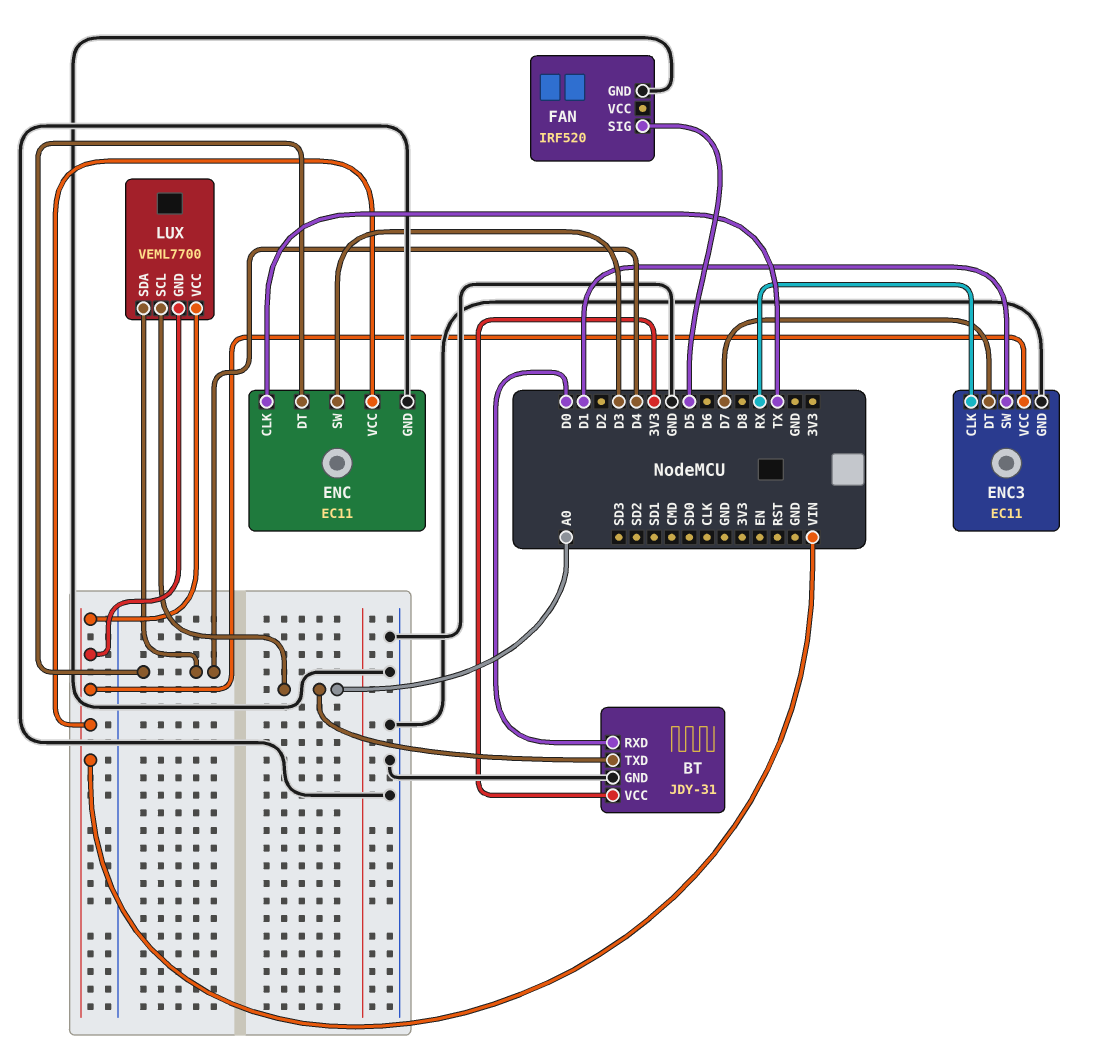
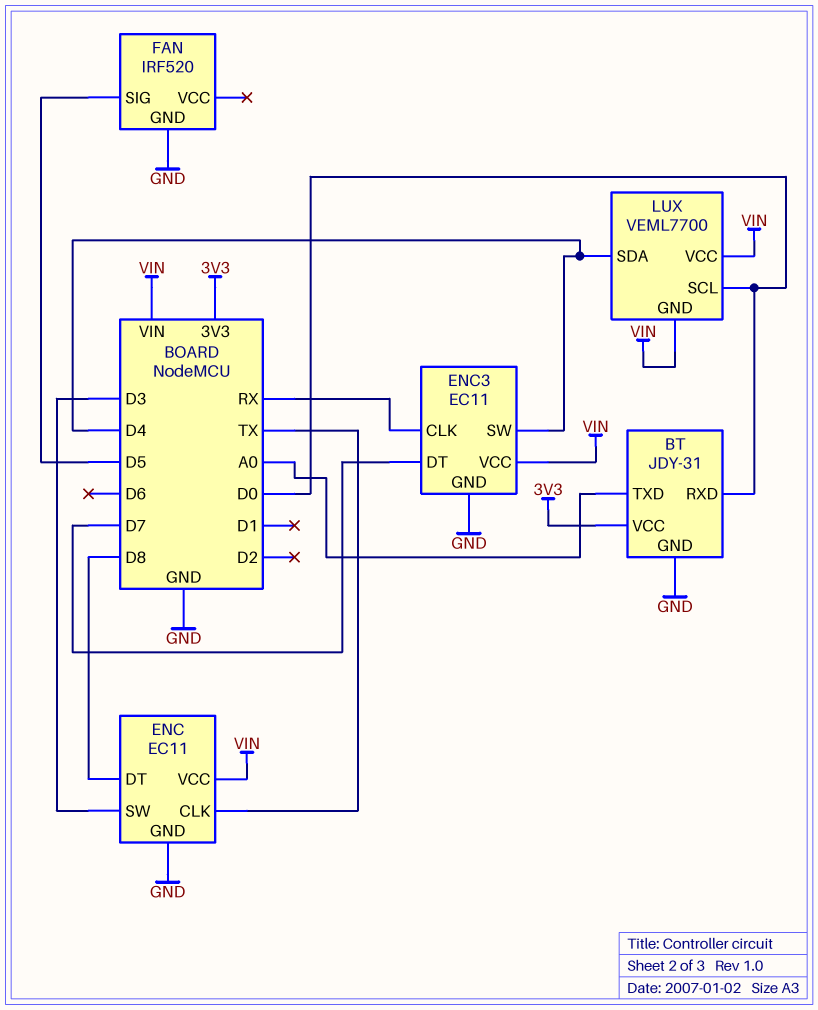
ENC pin DT: D4 -> D8
ENC3 pin SW: D1 -> D4
LUX pin SCL: A0 -> D0

